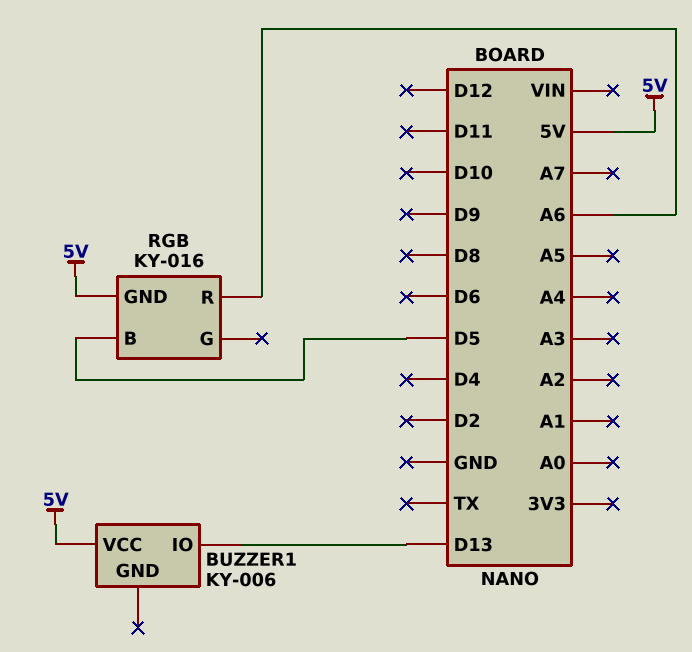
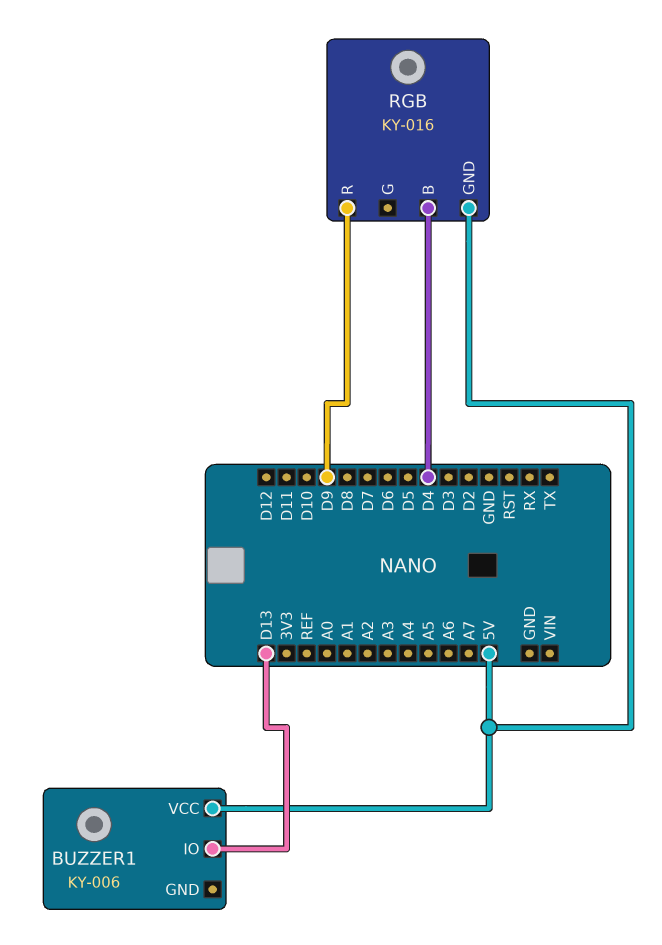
RGB pin B: D5 -> D4
RGB pin R: A6 -> D9

